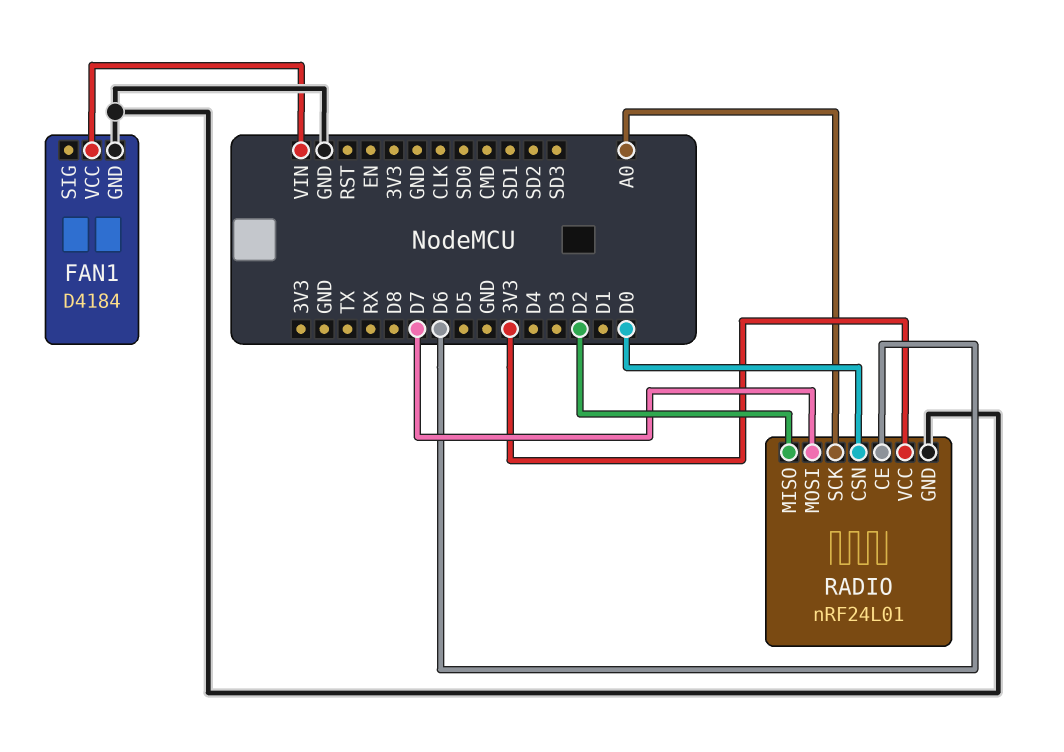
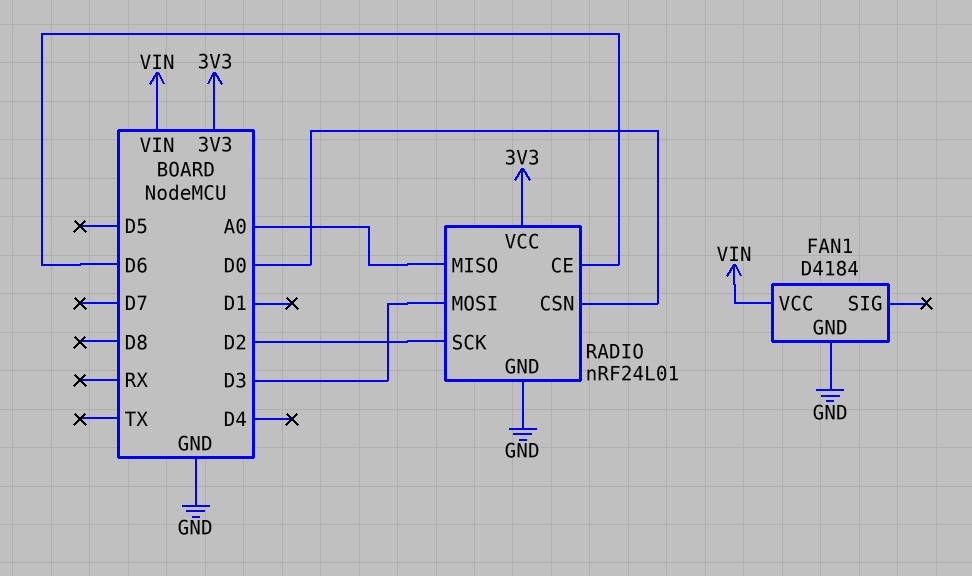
RADIO pin MISO: D2 -> A0
RADIO pin MOSI: D7 -> D3
RADIO pin SCK: A0 -> D2

